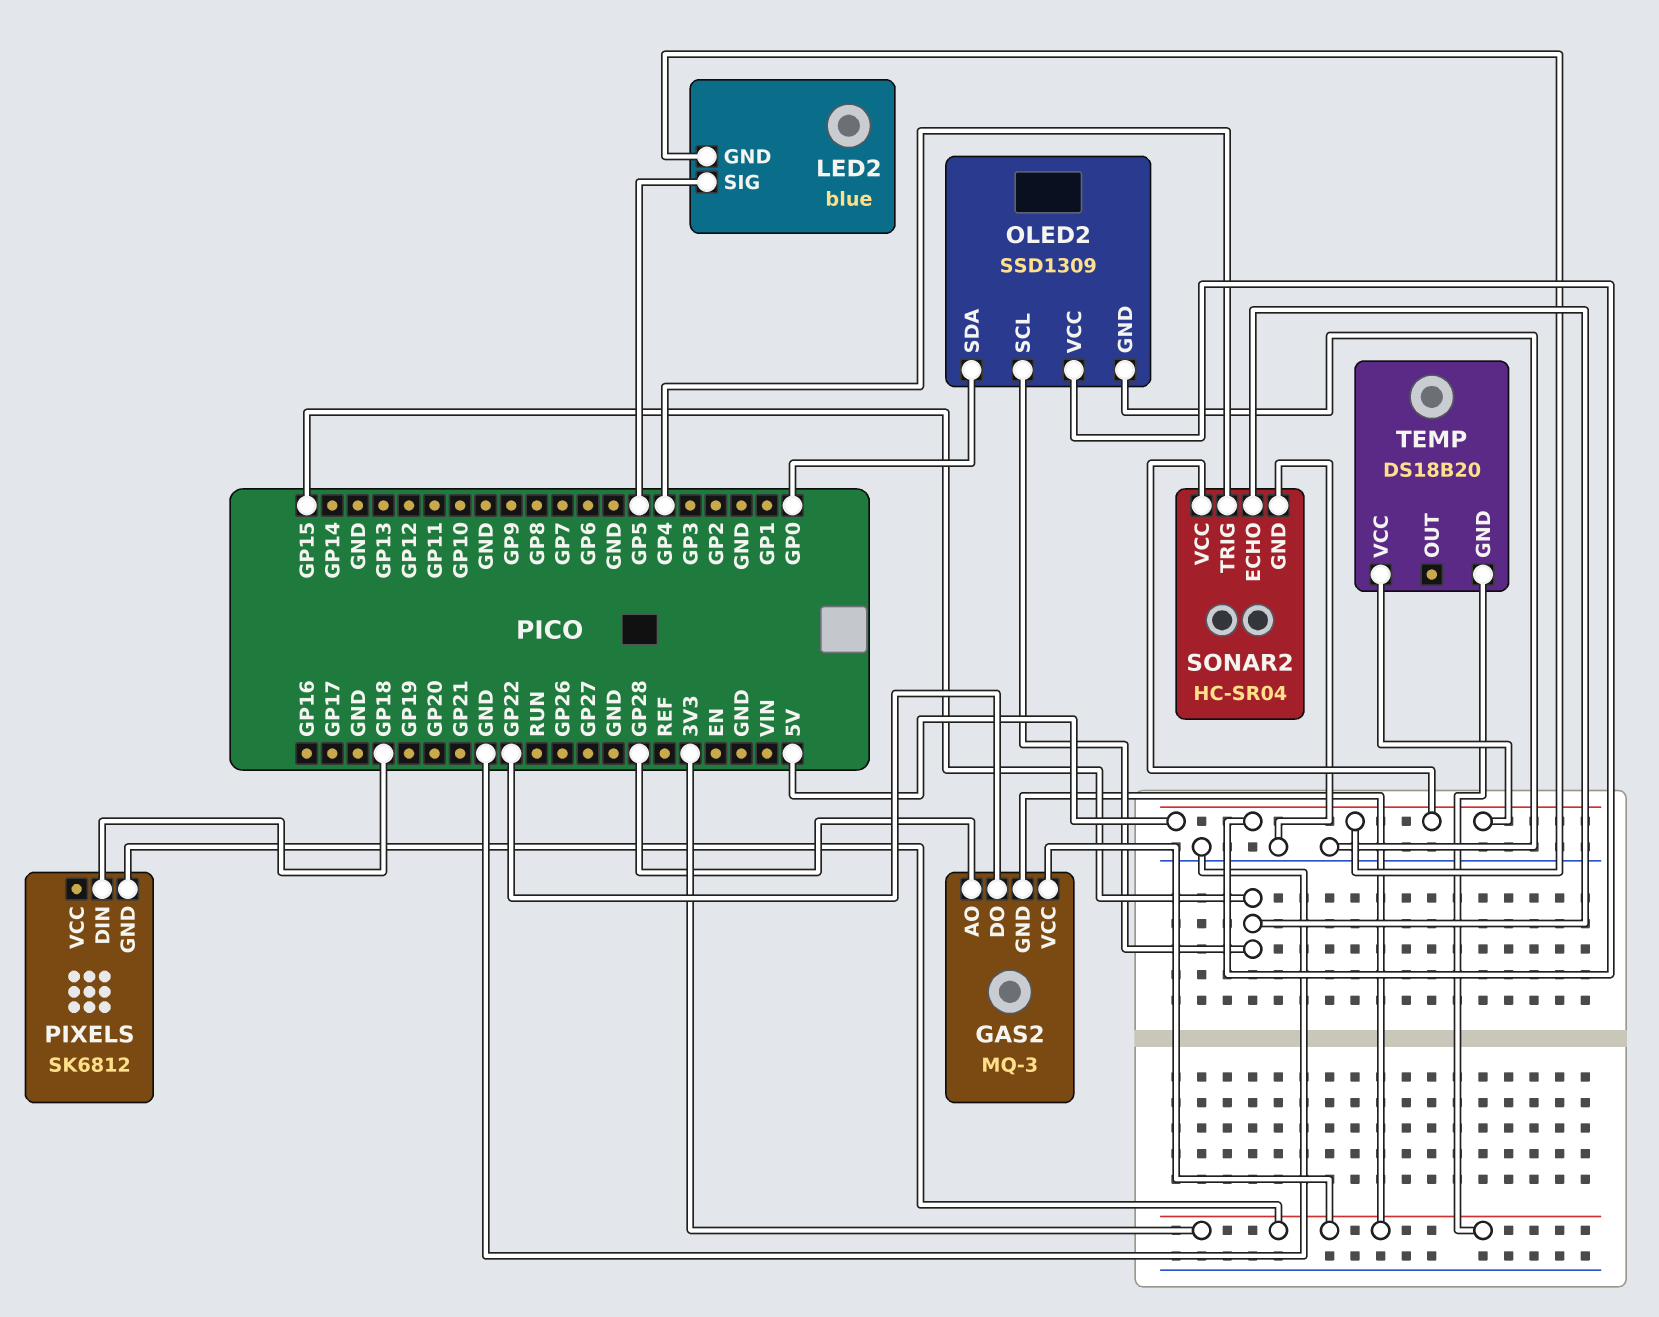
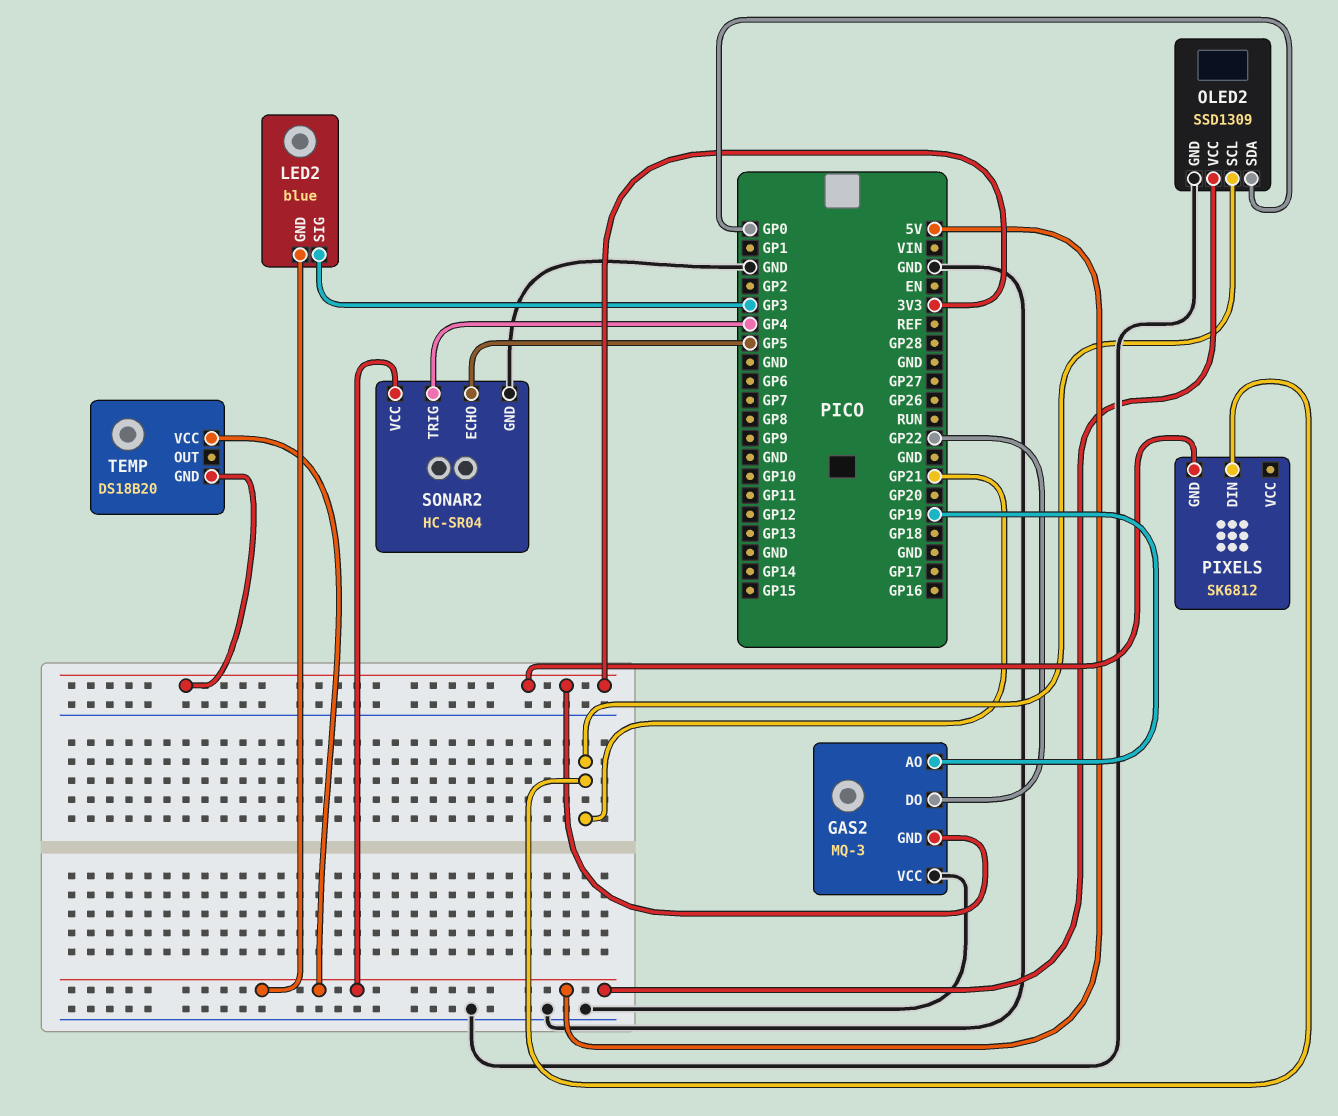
GAS2 pin AO: GP28 -> GP19
GAS2 pin VCC: 3V3 -> GND
LED2 pin SIG: GP5 -> GP3
OLED2 pin SCL: GP15 -> GP21
PIXELS pin DIN: GP18 -> GP21
SONAR2 pin ECHO: GP15 -> GP5

